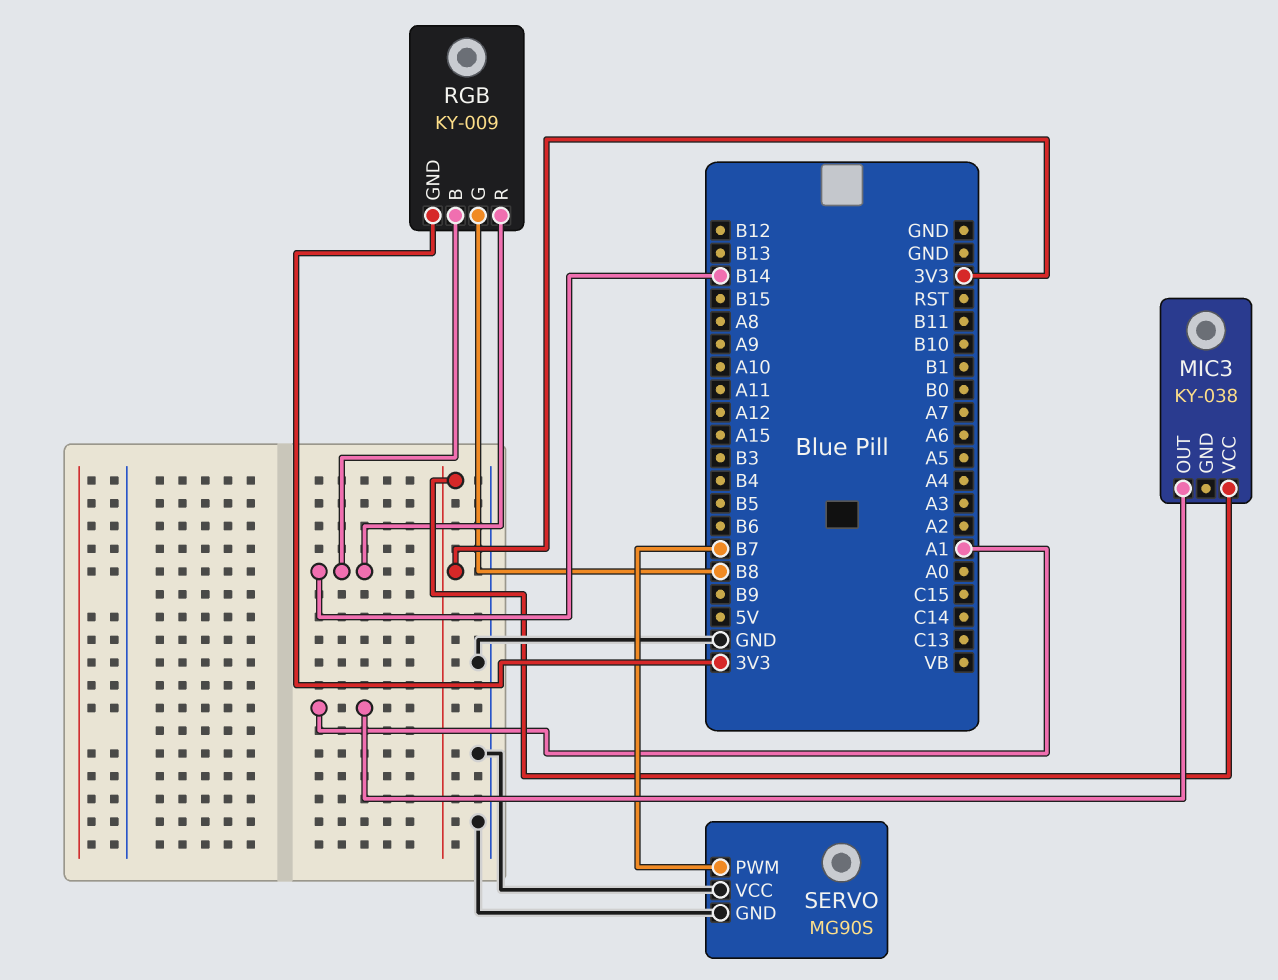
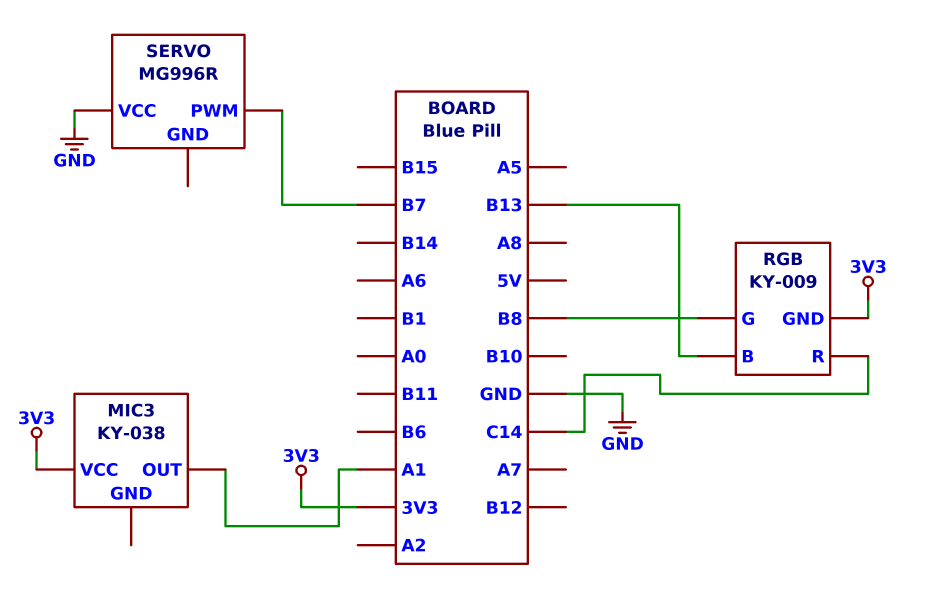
RGB pin B: B14 -> B13
RGB pin R: B14 -> C14
SERVO: MG90S -> MG996R
SERVO pin GND: GND -> none

